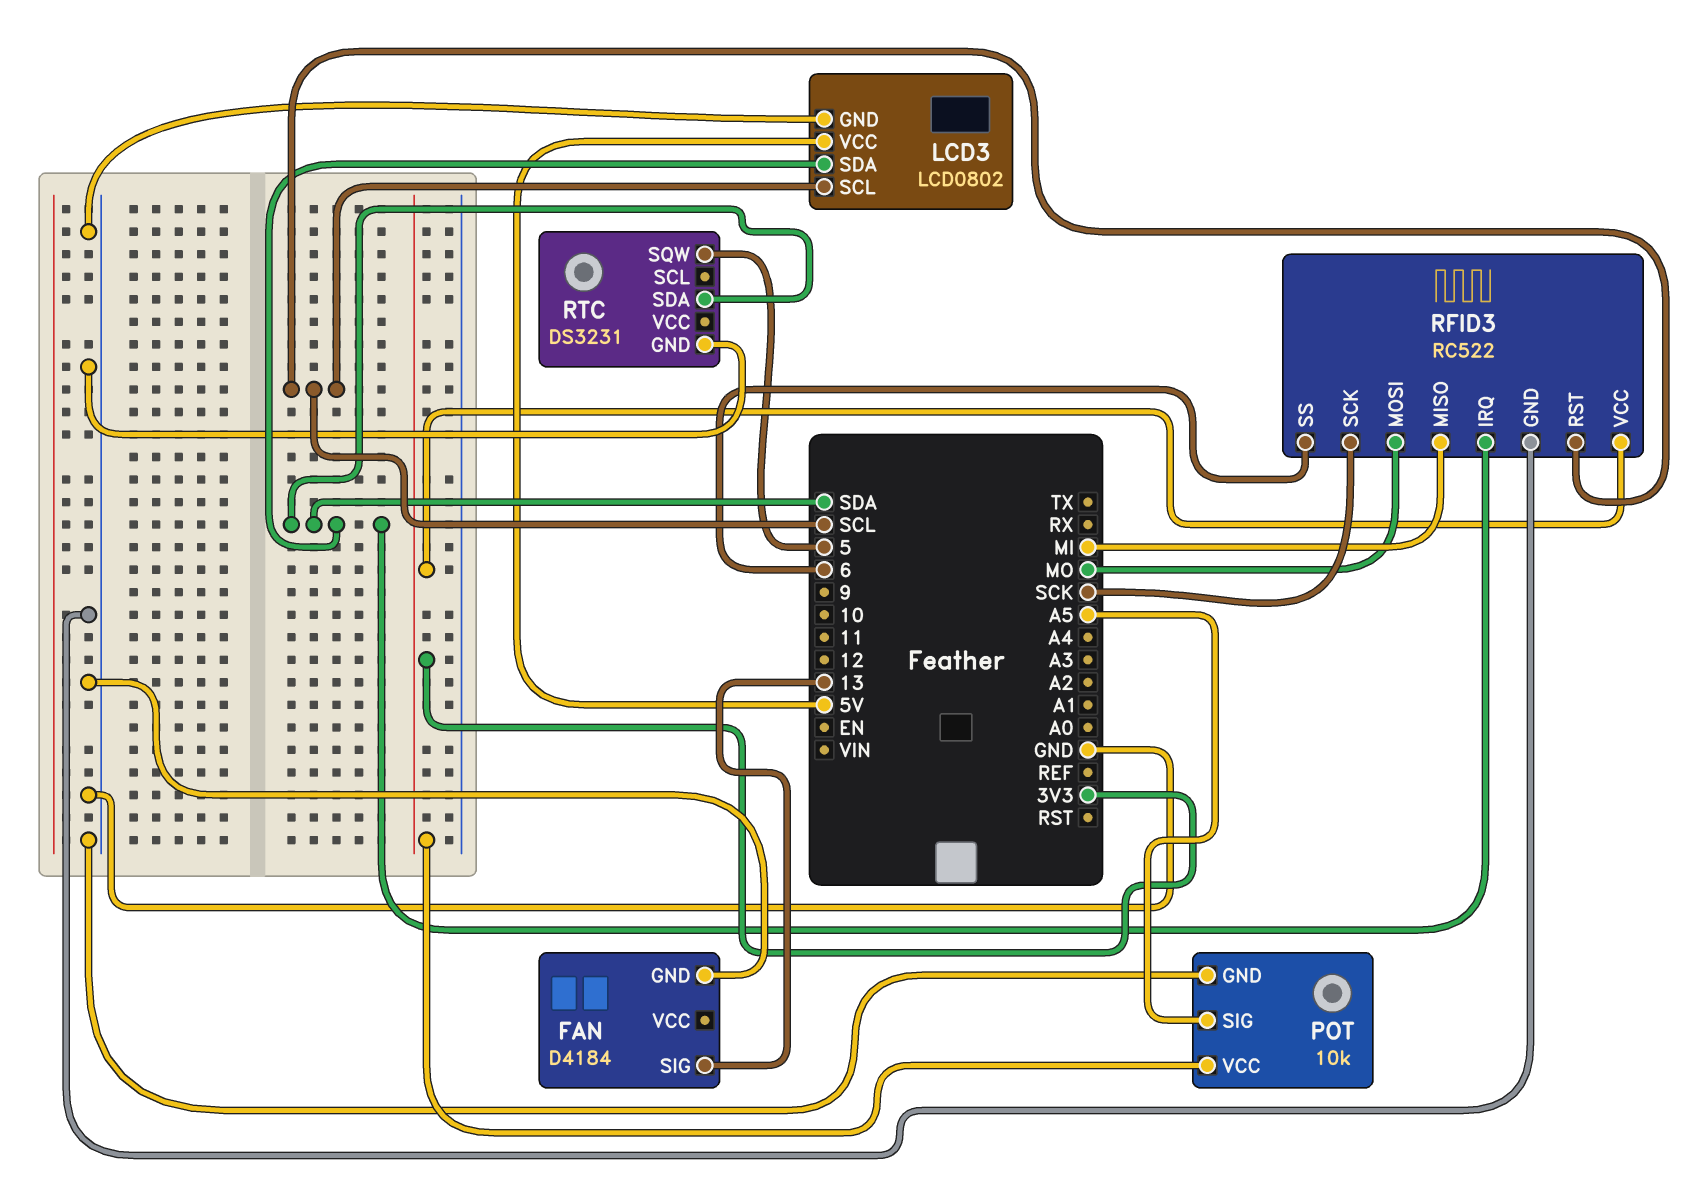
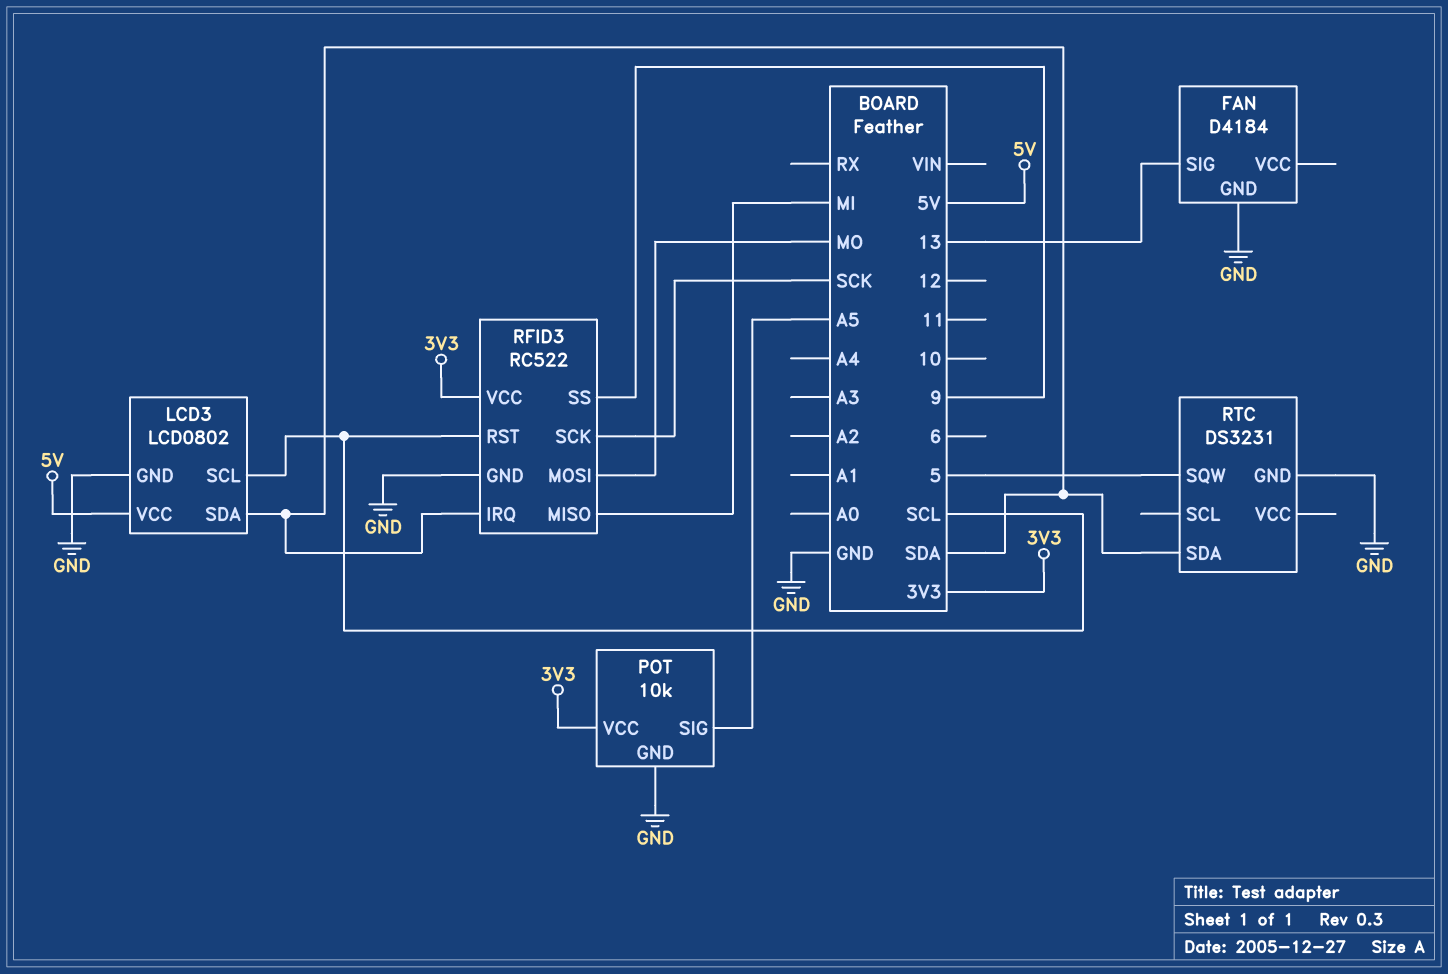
RFID3 pin SS: 6 -> 9

